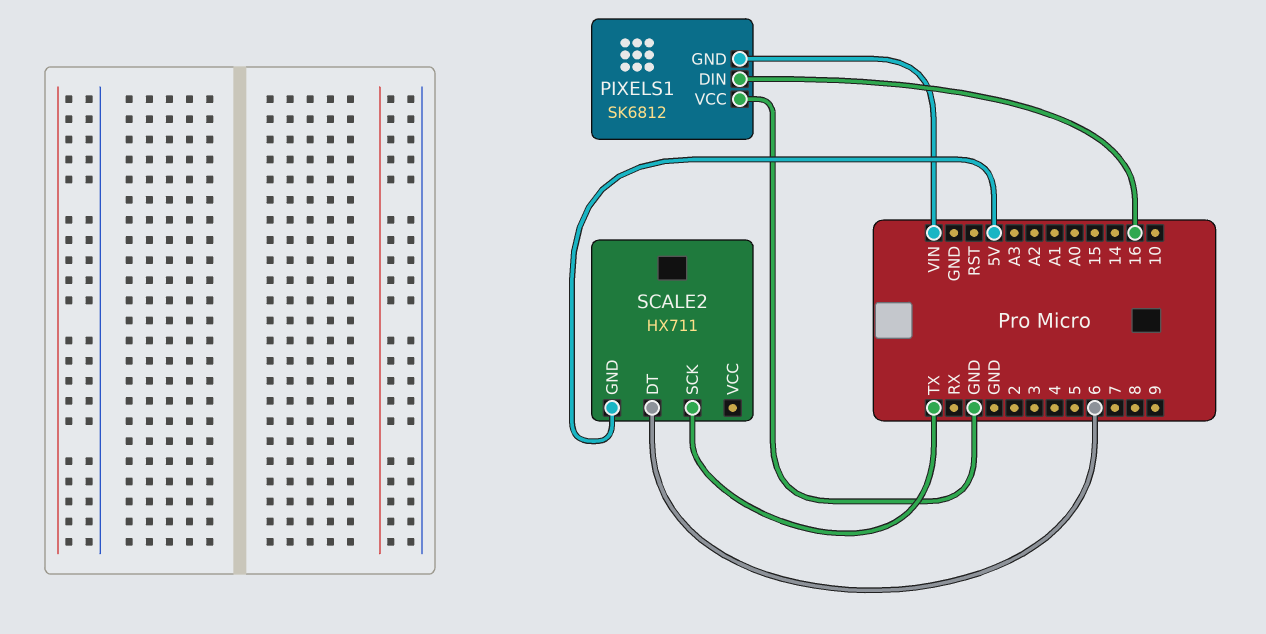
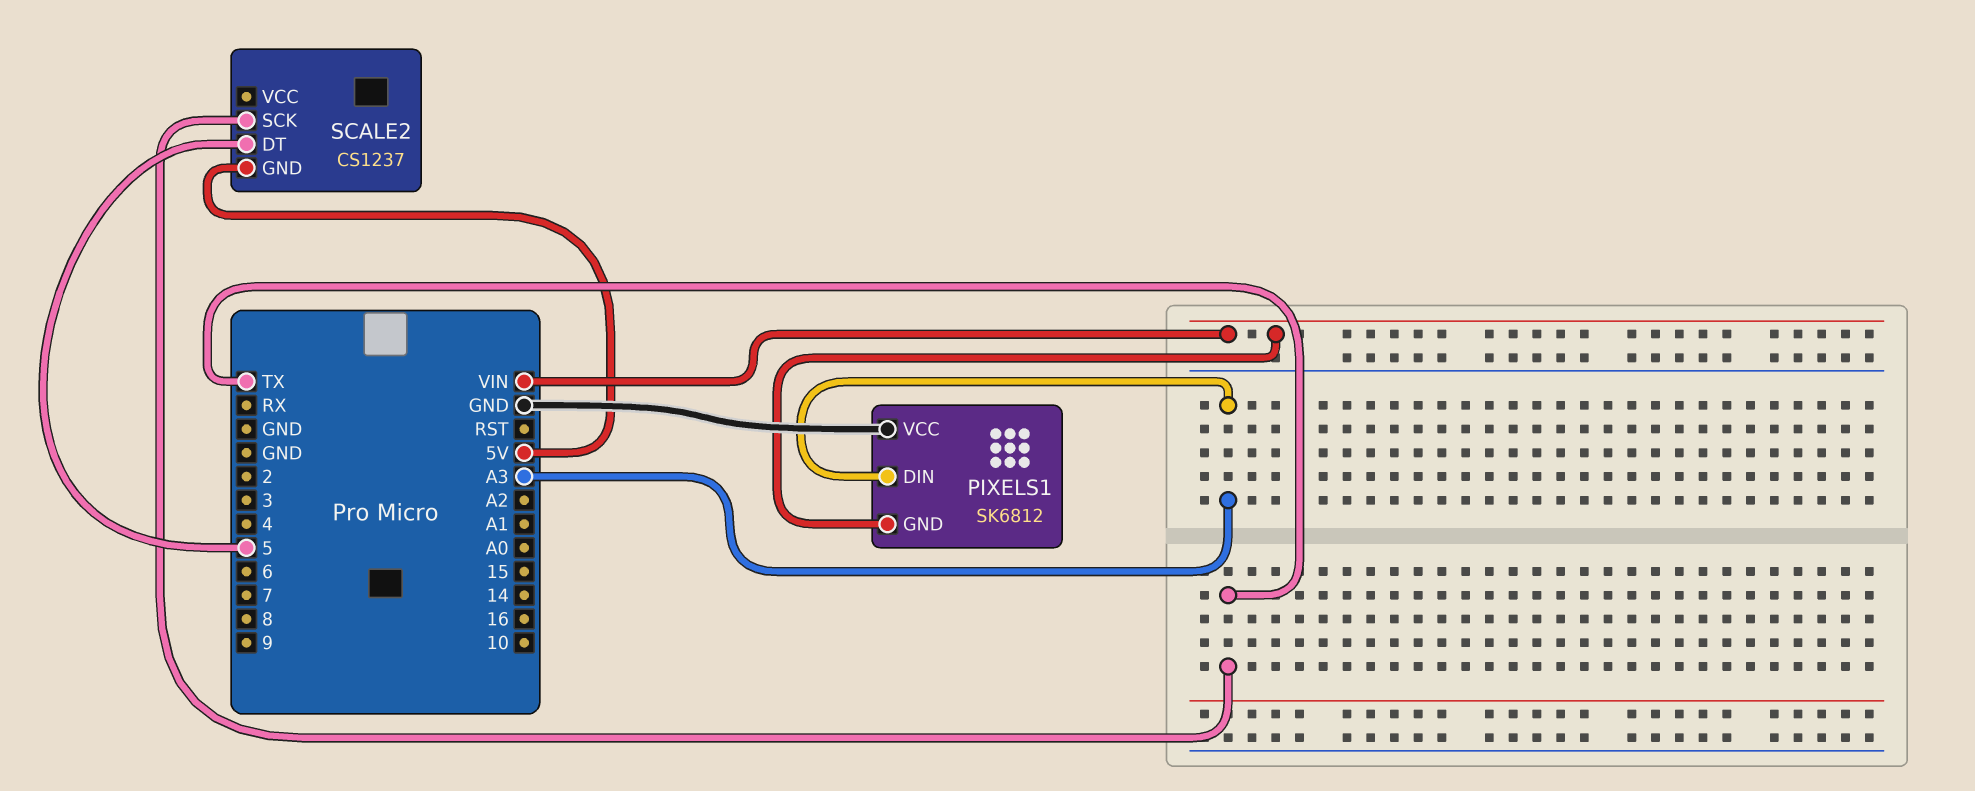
PIXELS1 pin DIN: 16 -> A3
SCALE2: HX711 -> CS1237
SCALE2 pin DT: 6 -> 5

